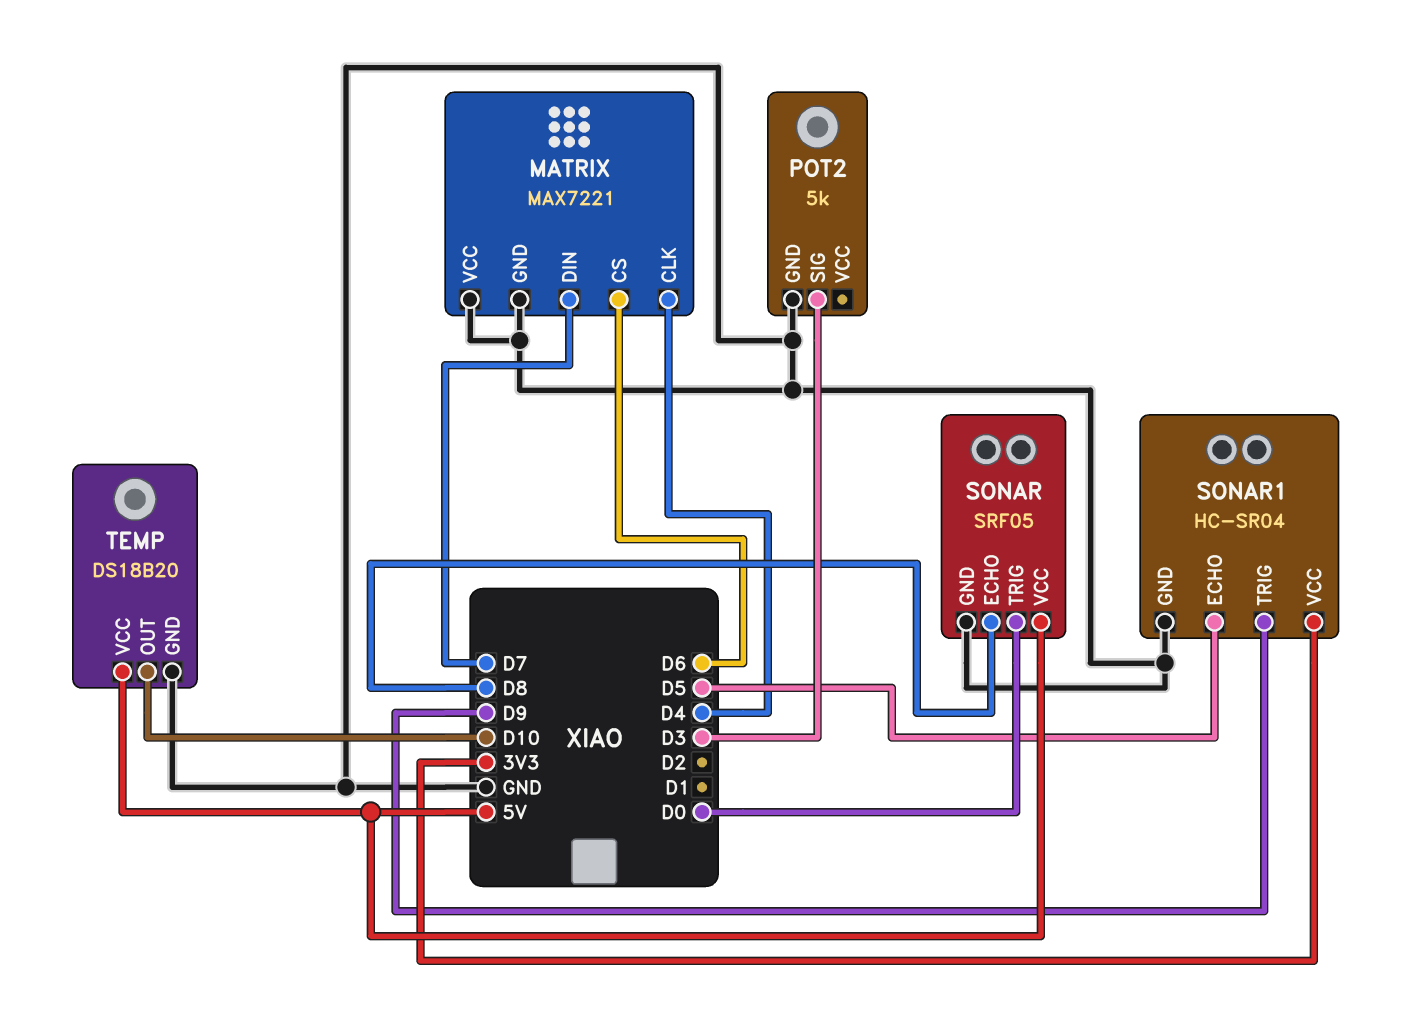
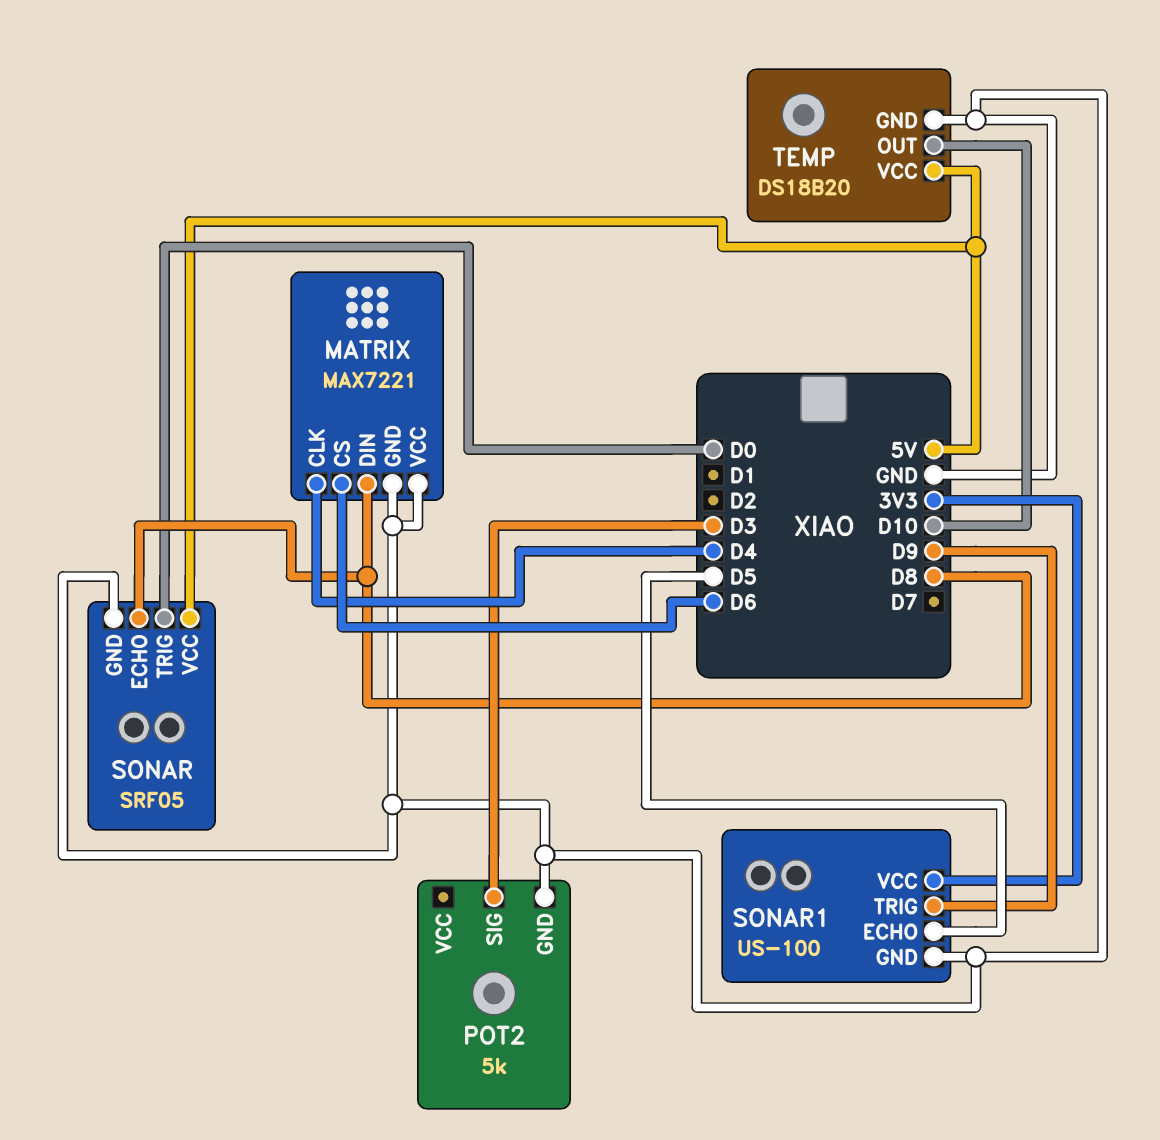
MATRIX pin DIN: D7 -> D8
SONAR1: HC-SR04 -> US-100

